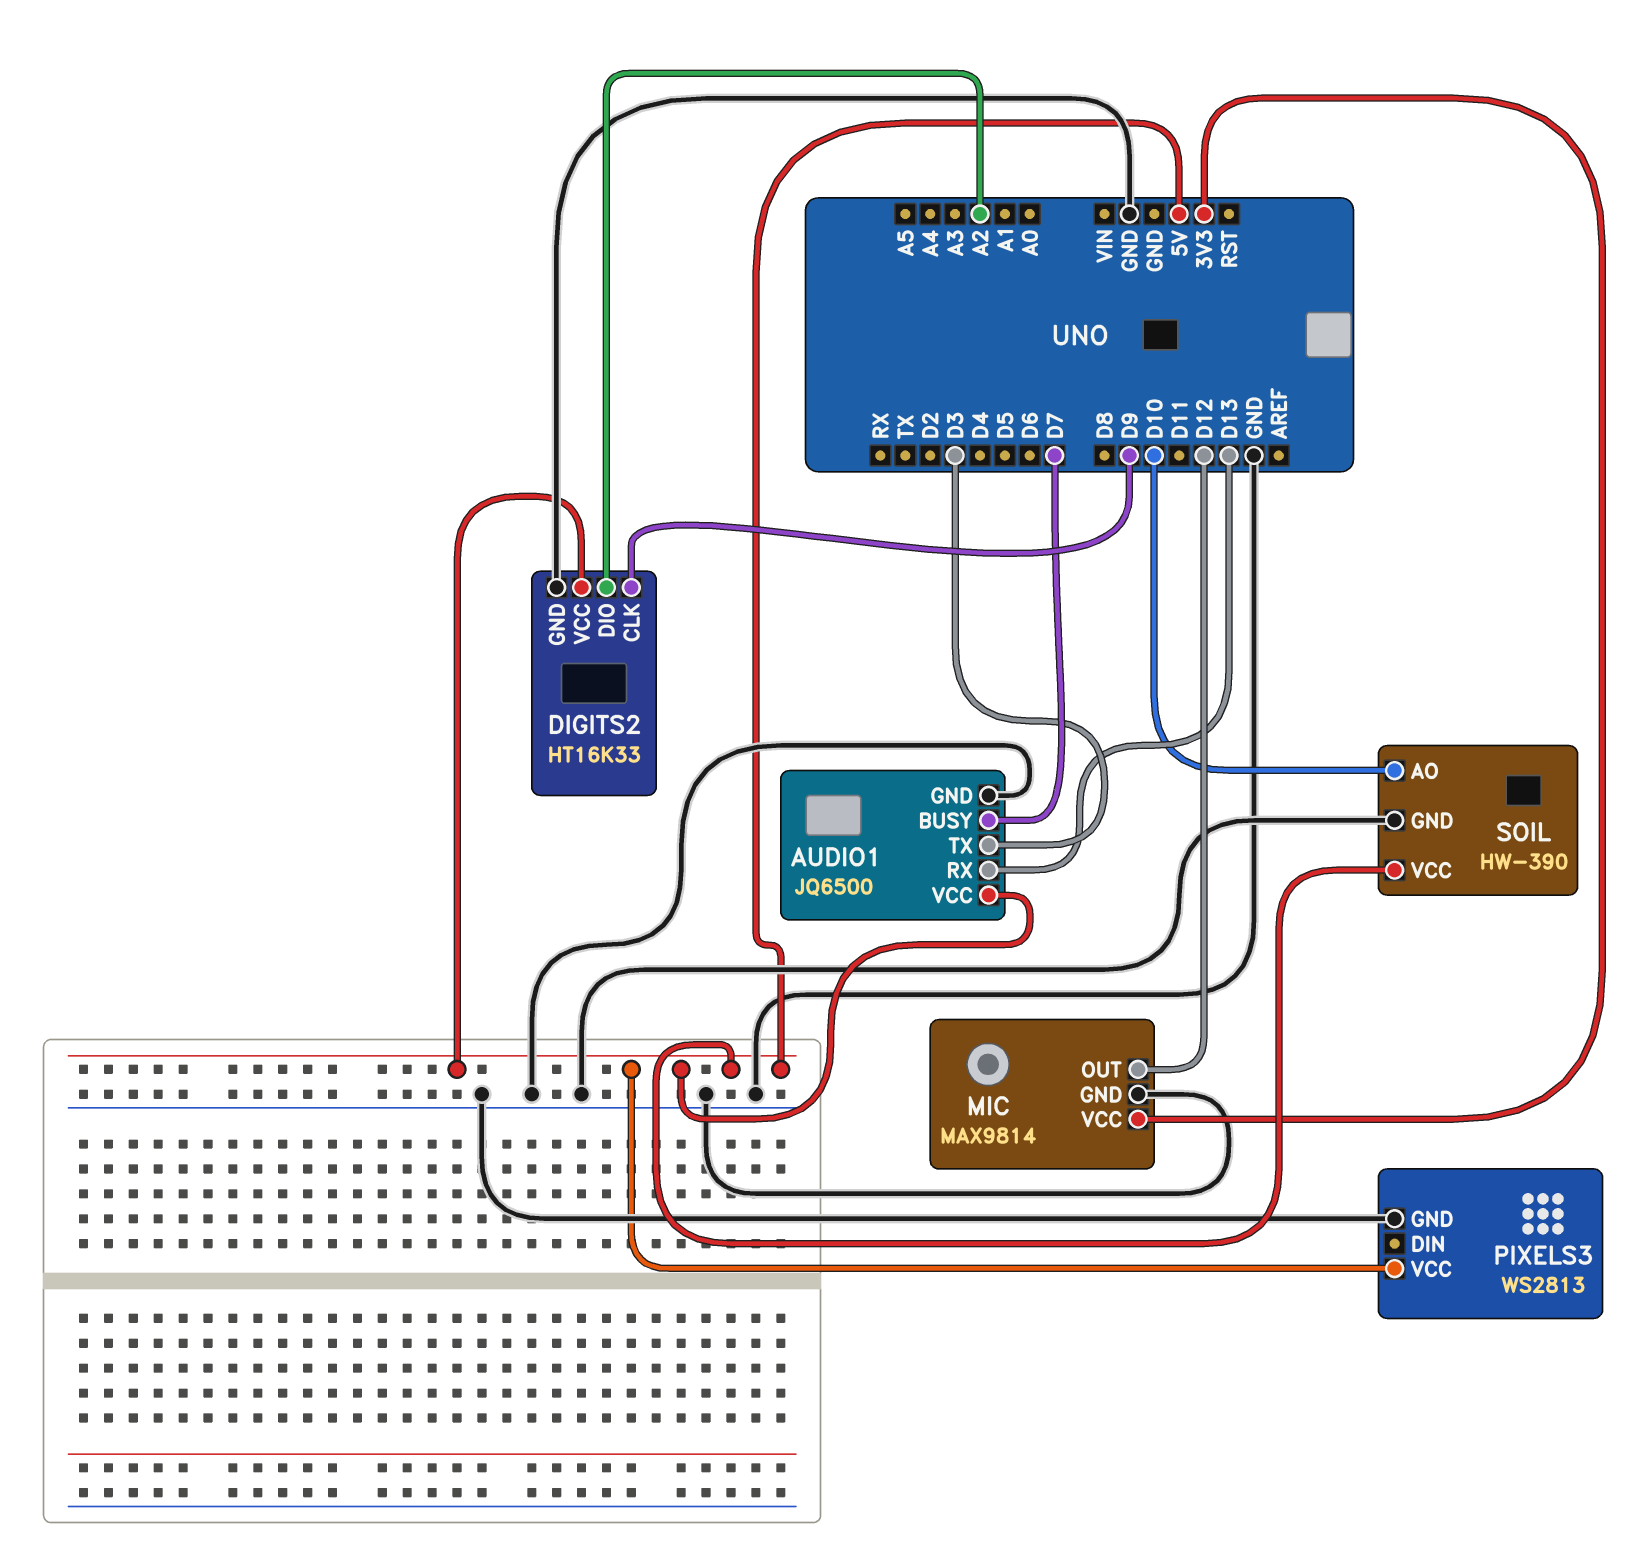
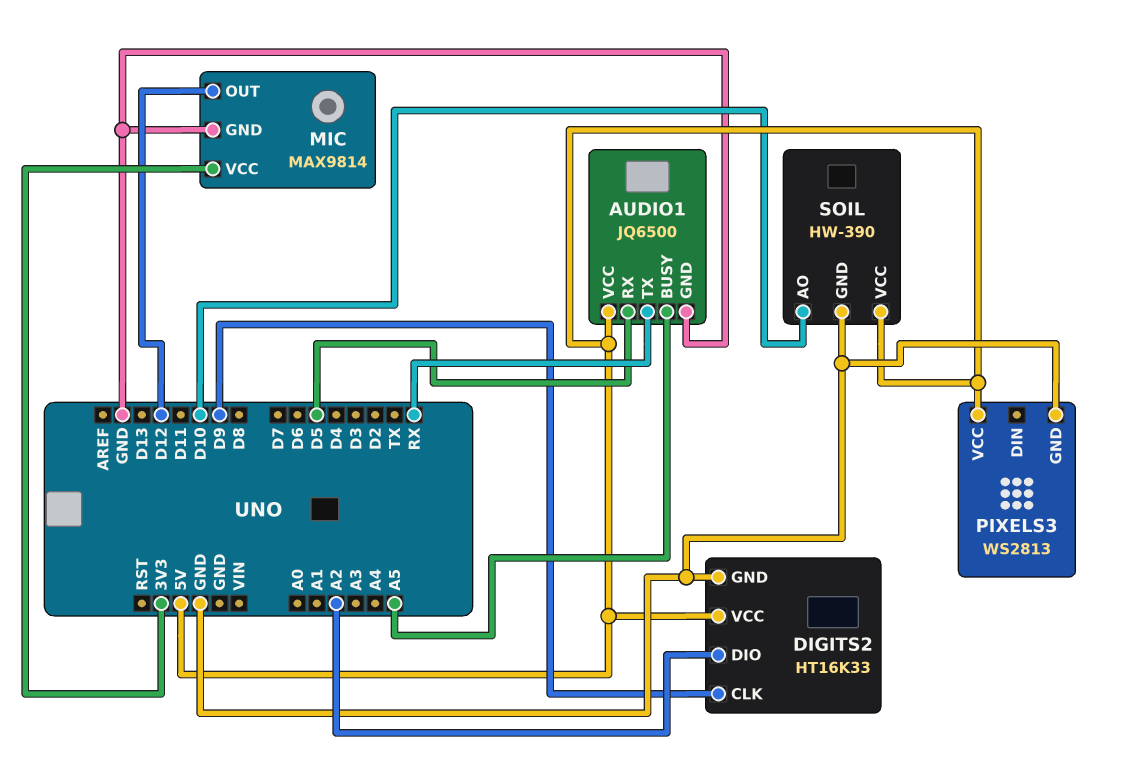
AUDIO1 pin BUSY: D7 -> A5
AUDIO1 pin RX: D13 -> D5
AUDIO1 pin TX: D3 -> RX

